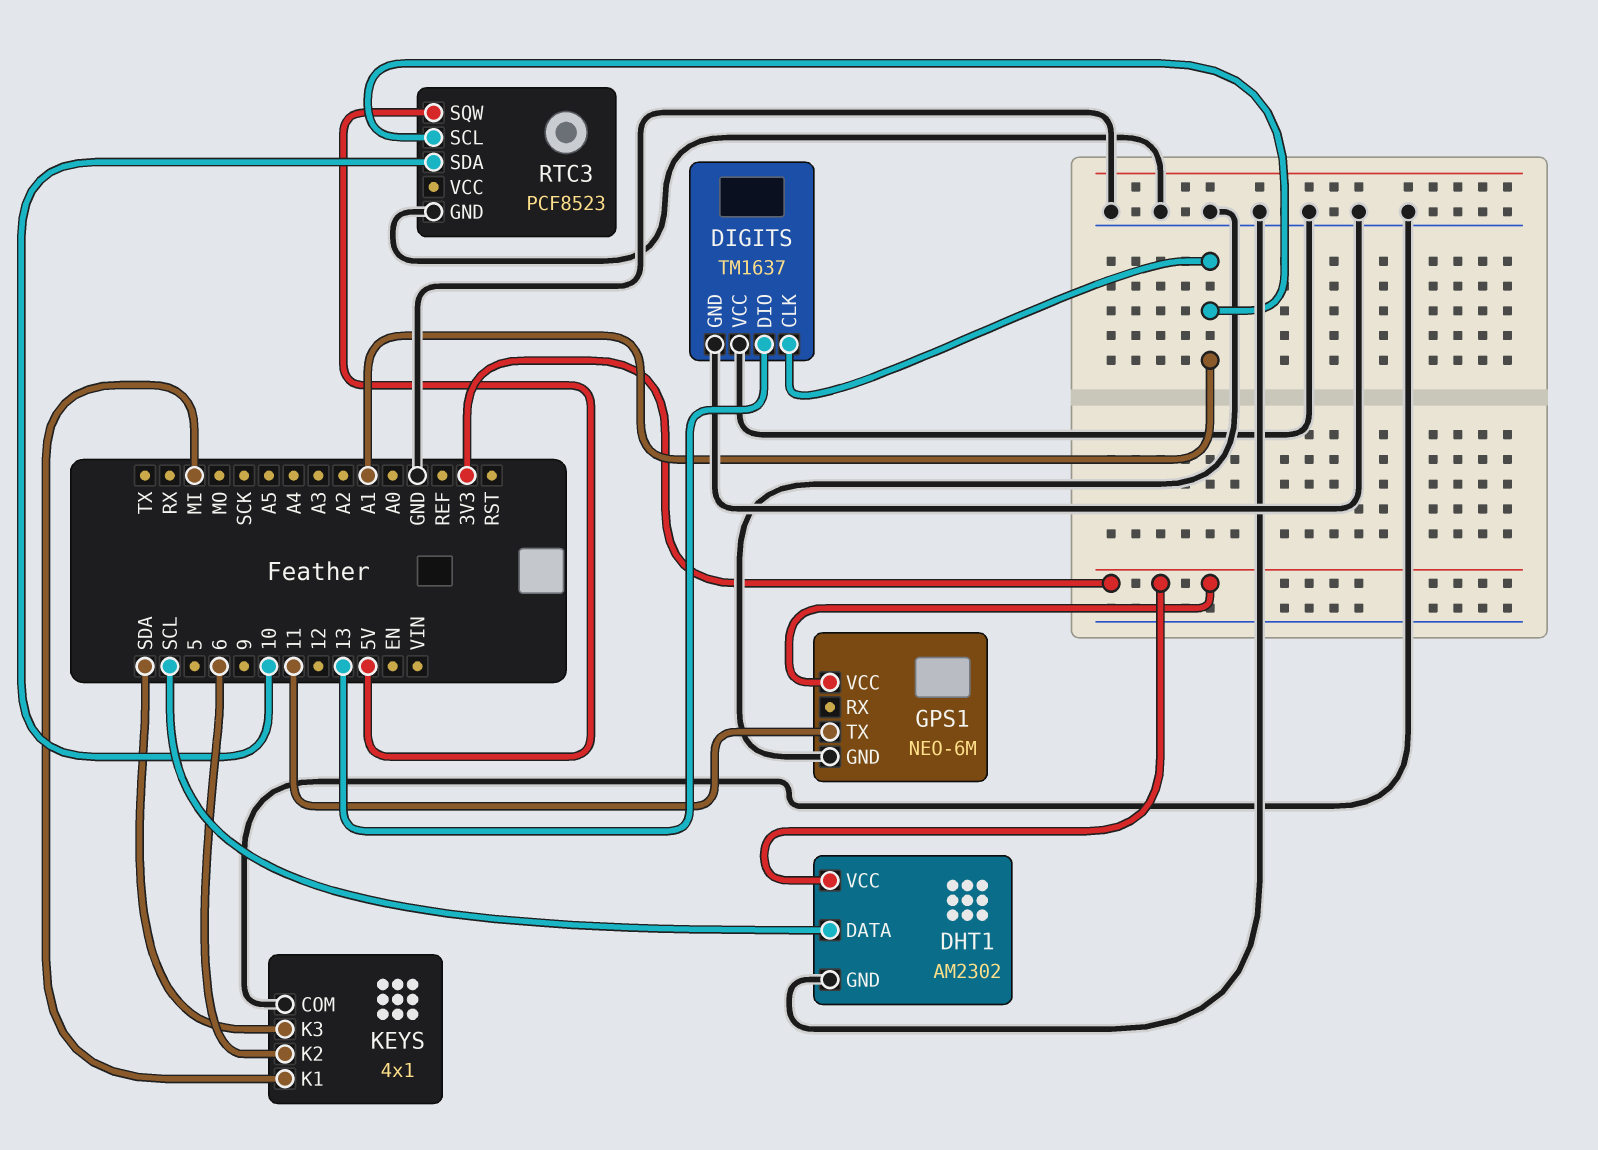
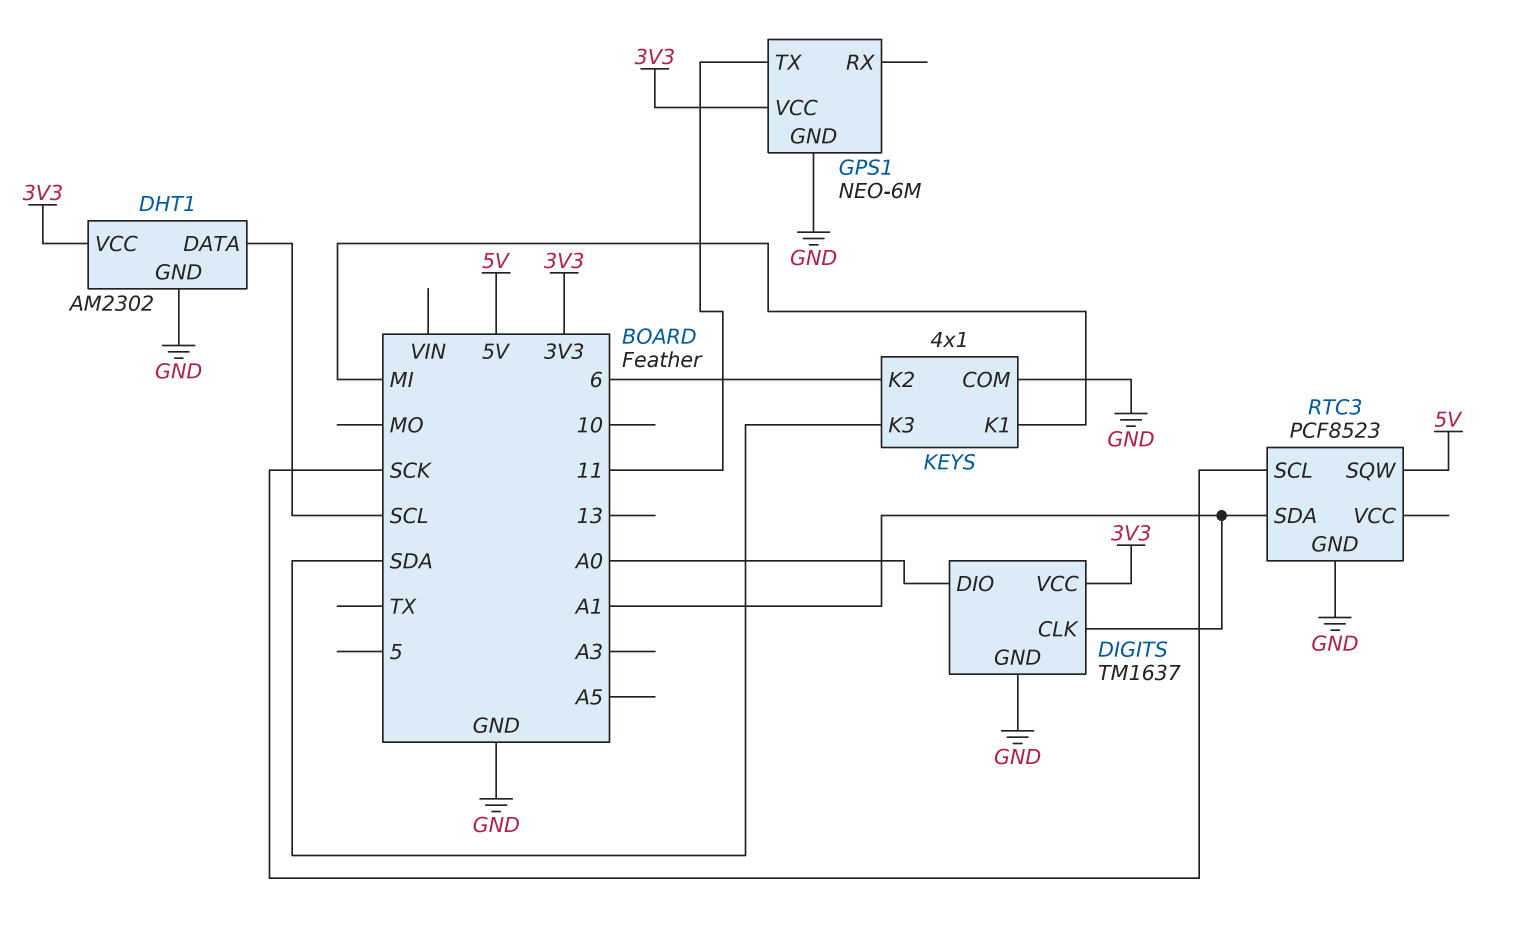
DIGITS pin DIO: 13 -> A0
DIGITS pin VCC: GND -> 3V3
RTC3 pin SCL: A1 -> SCK
RTC3 pin SDA: 10 -> A1

